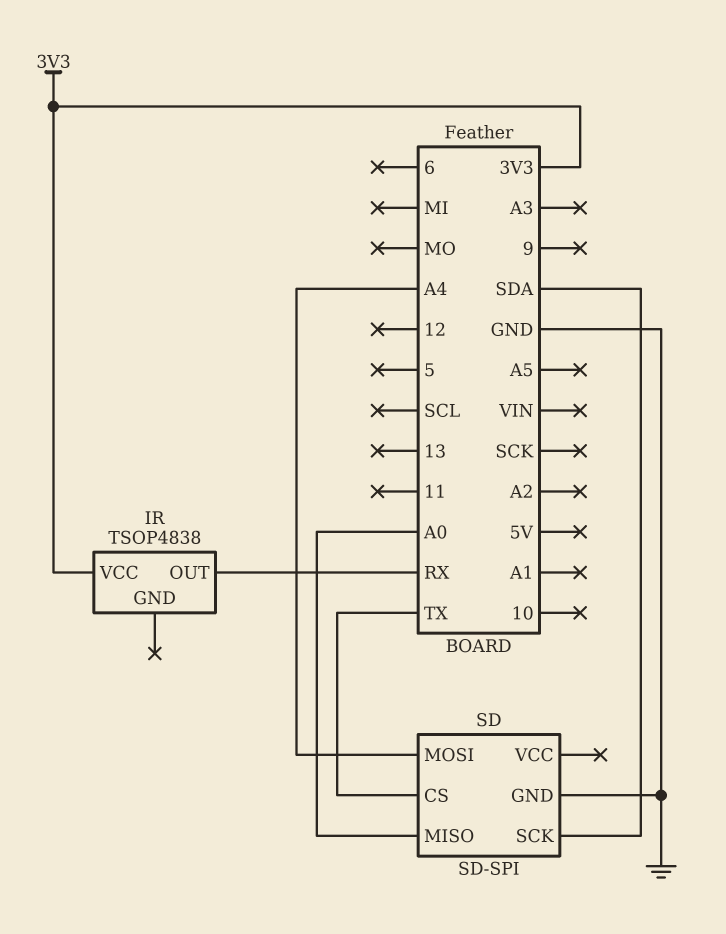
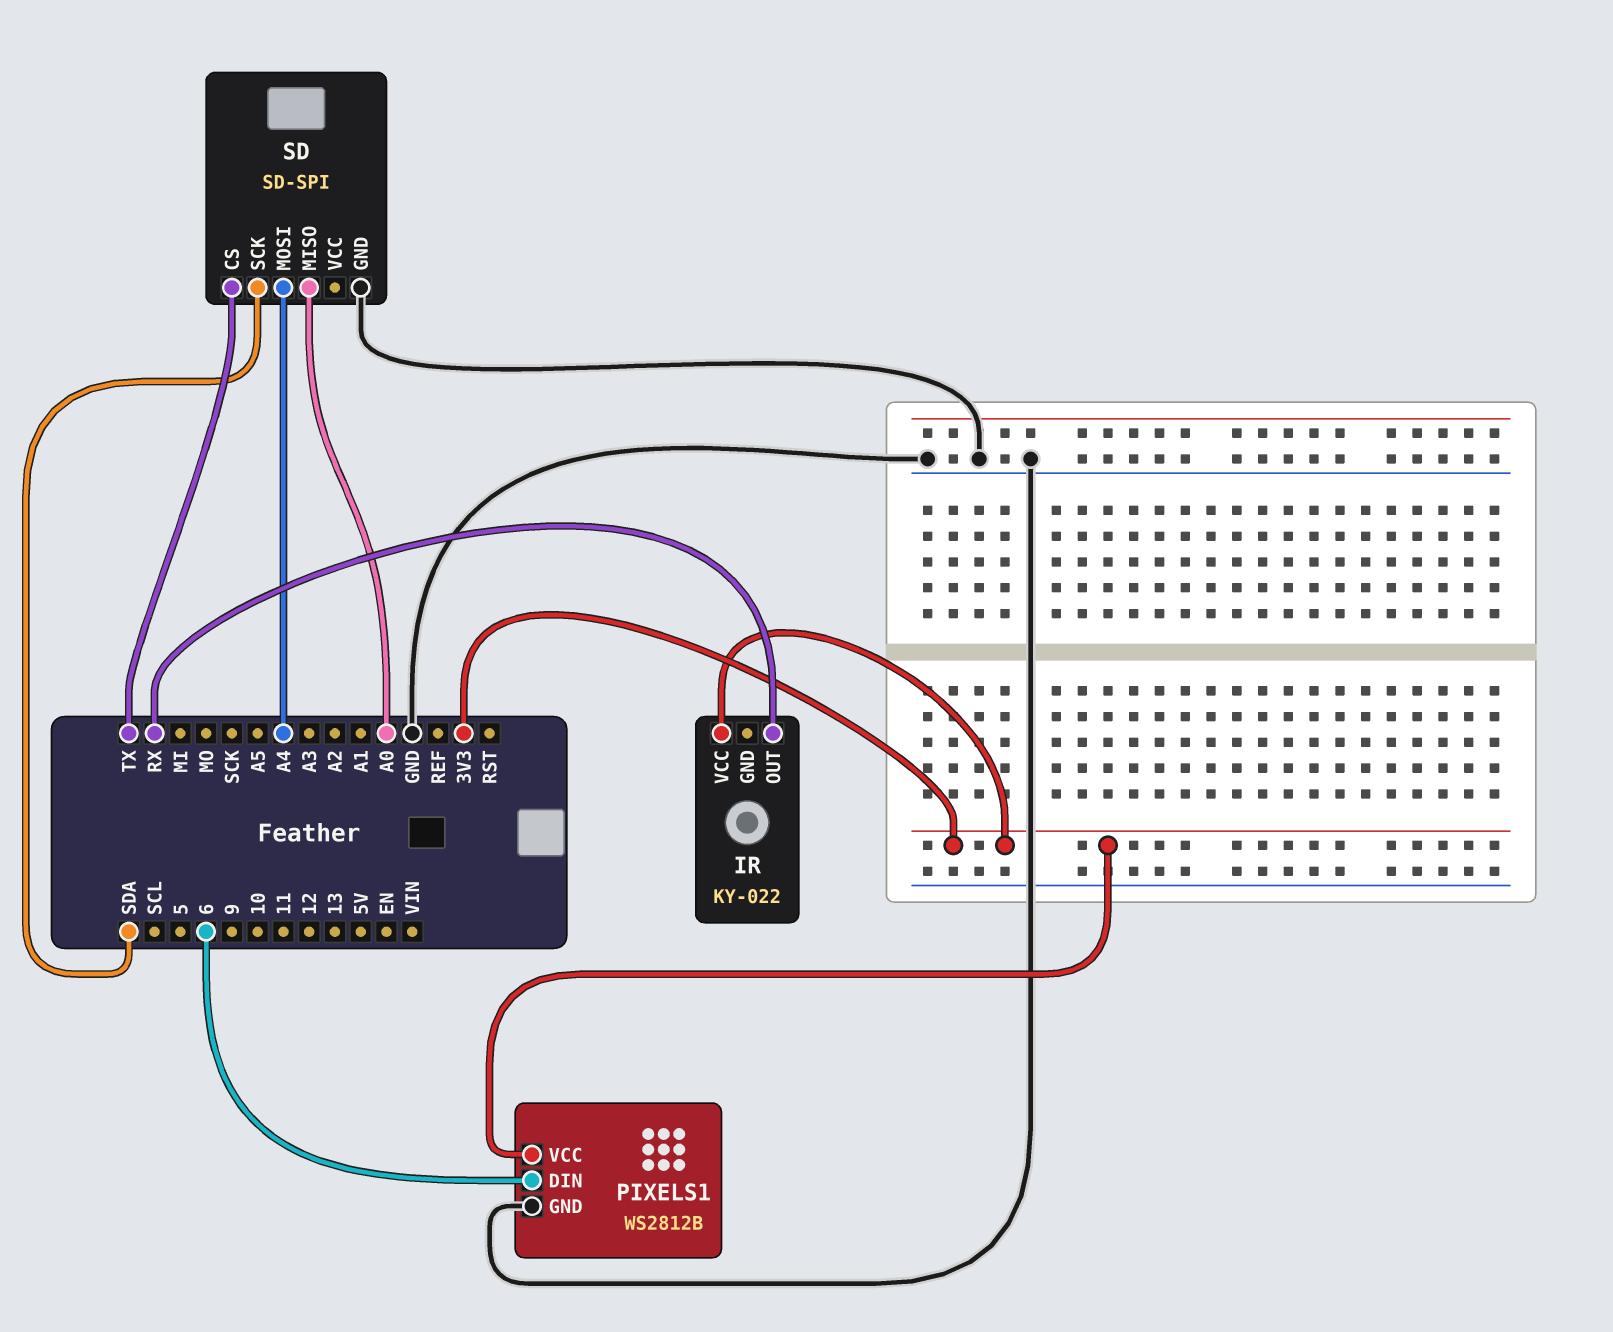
IR: TSOP4838 -> KY-022
PIXELS1: none -> WS2812B
PIXELS1 pin DIN: none -> 6
PIXELS1 pin GND: none -> GND
PIXELS1 pin VCC: none -> 3V3

